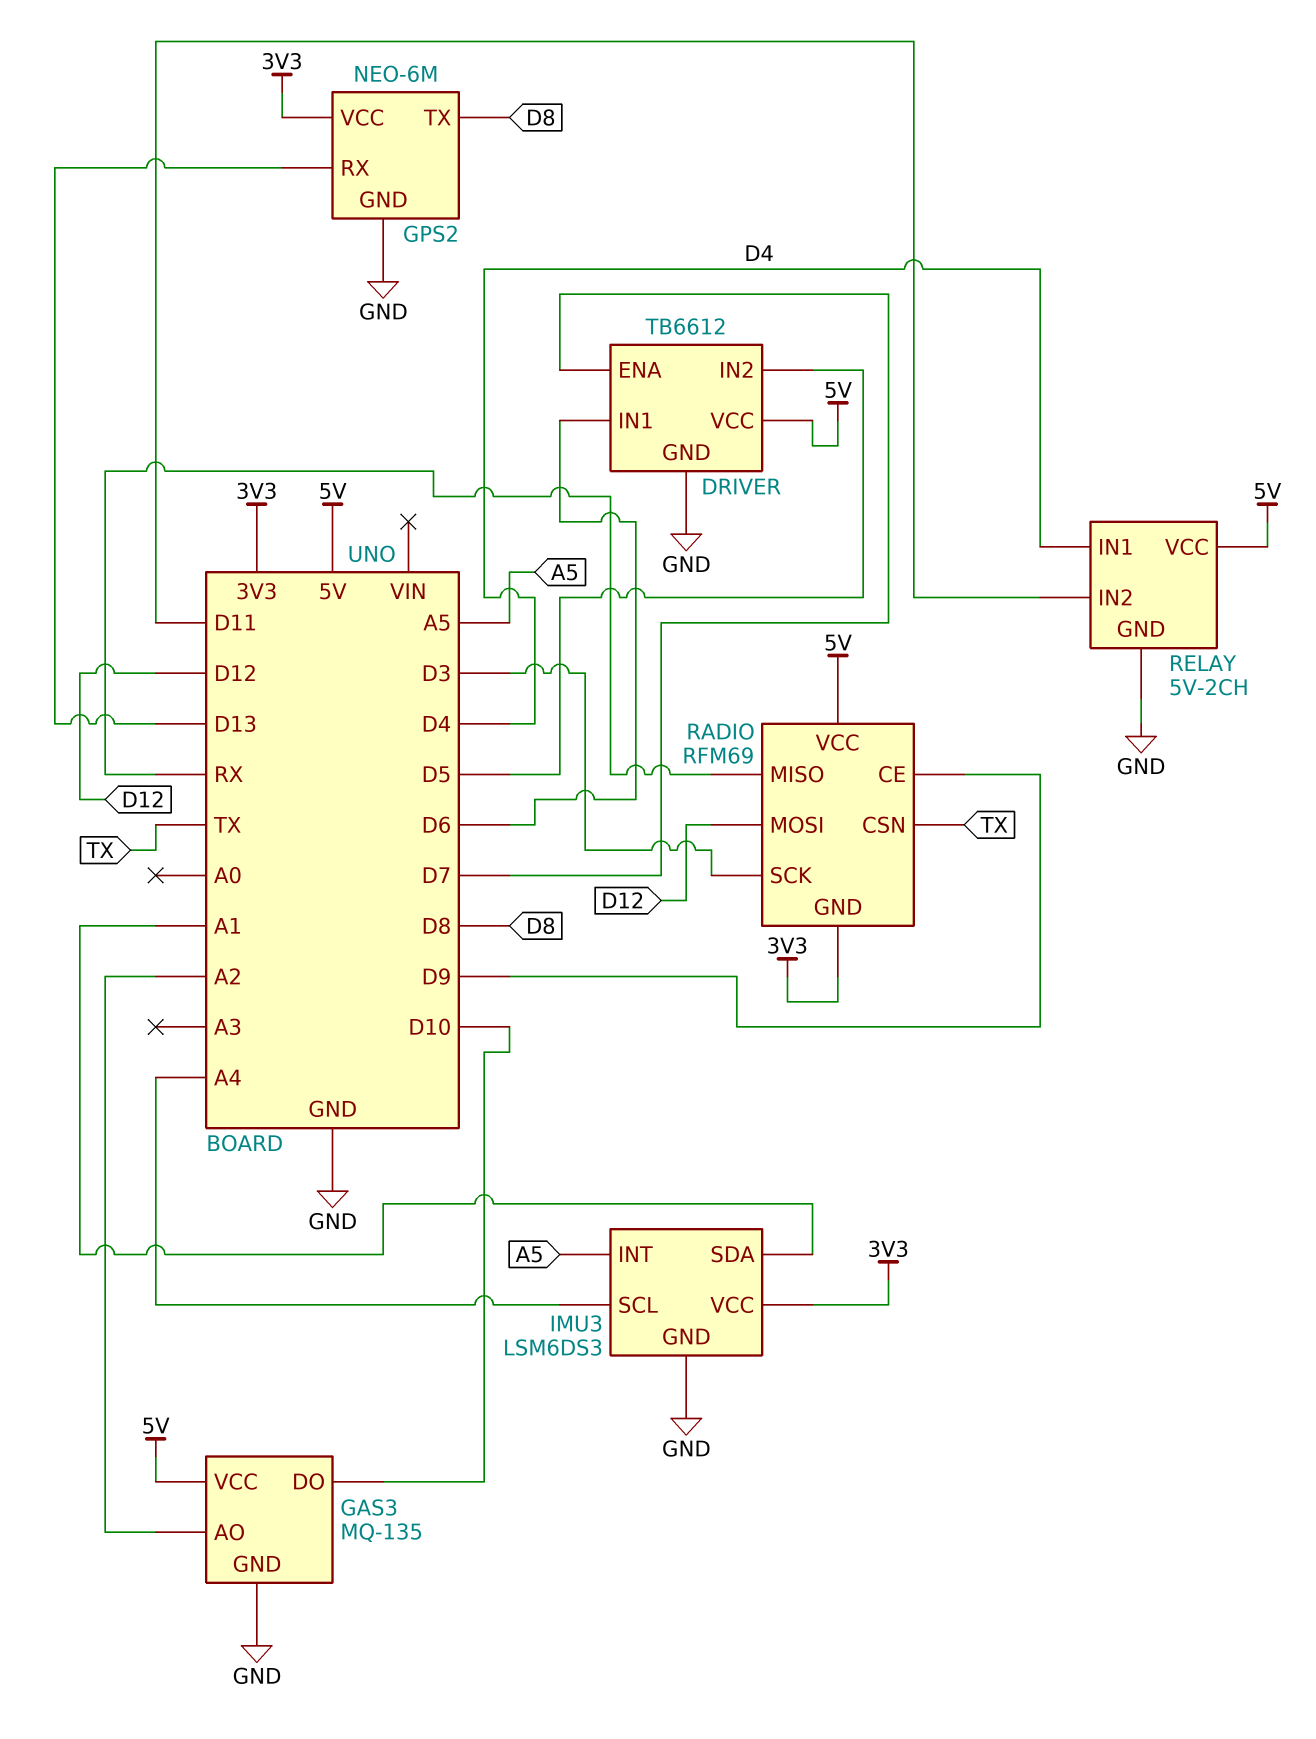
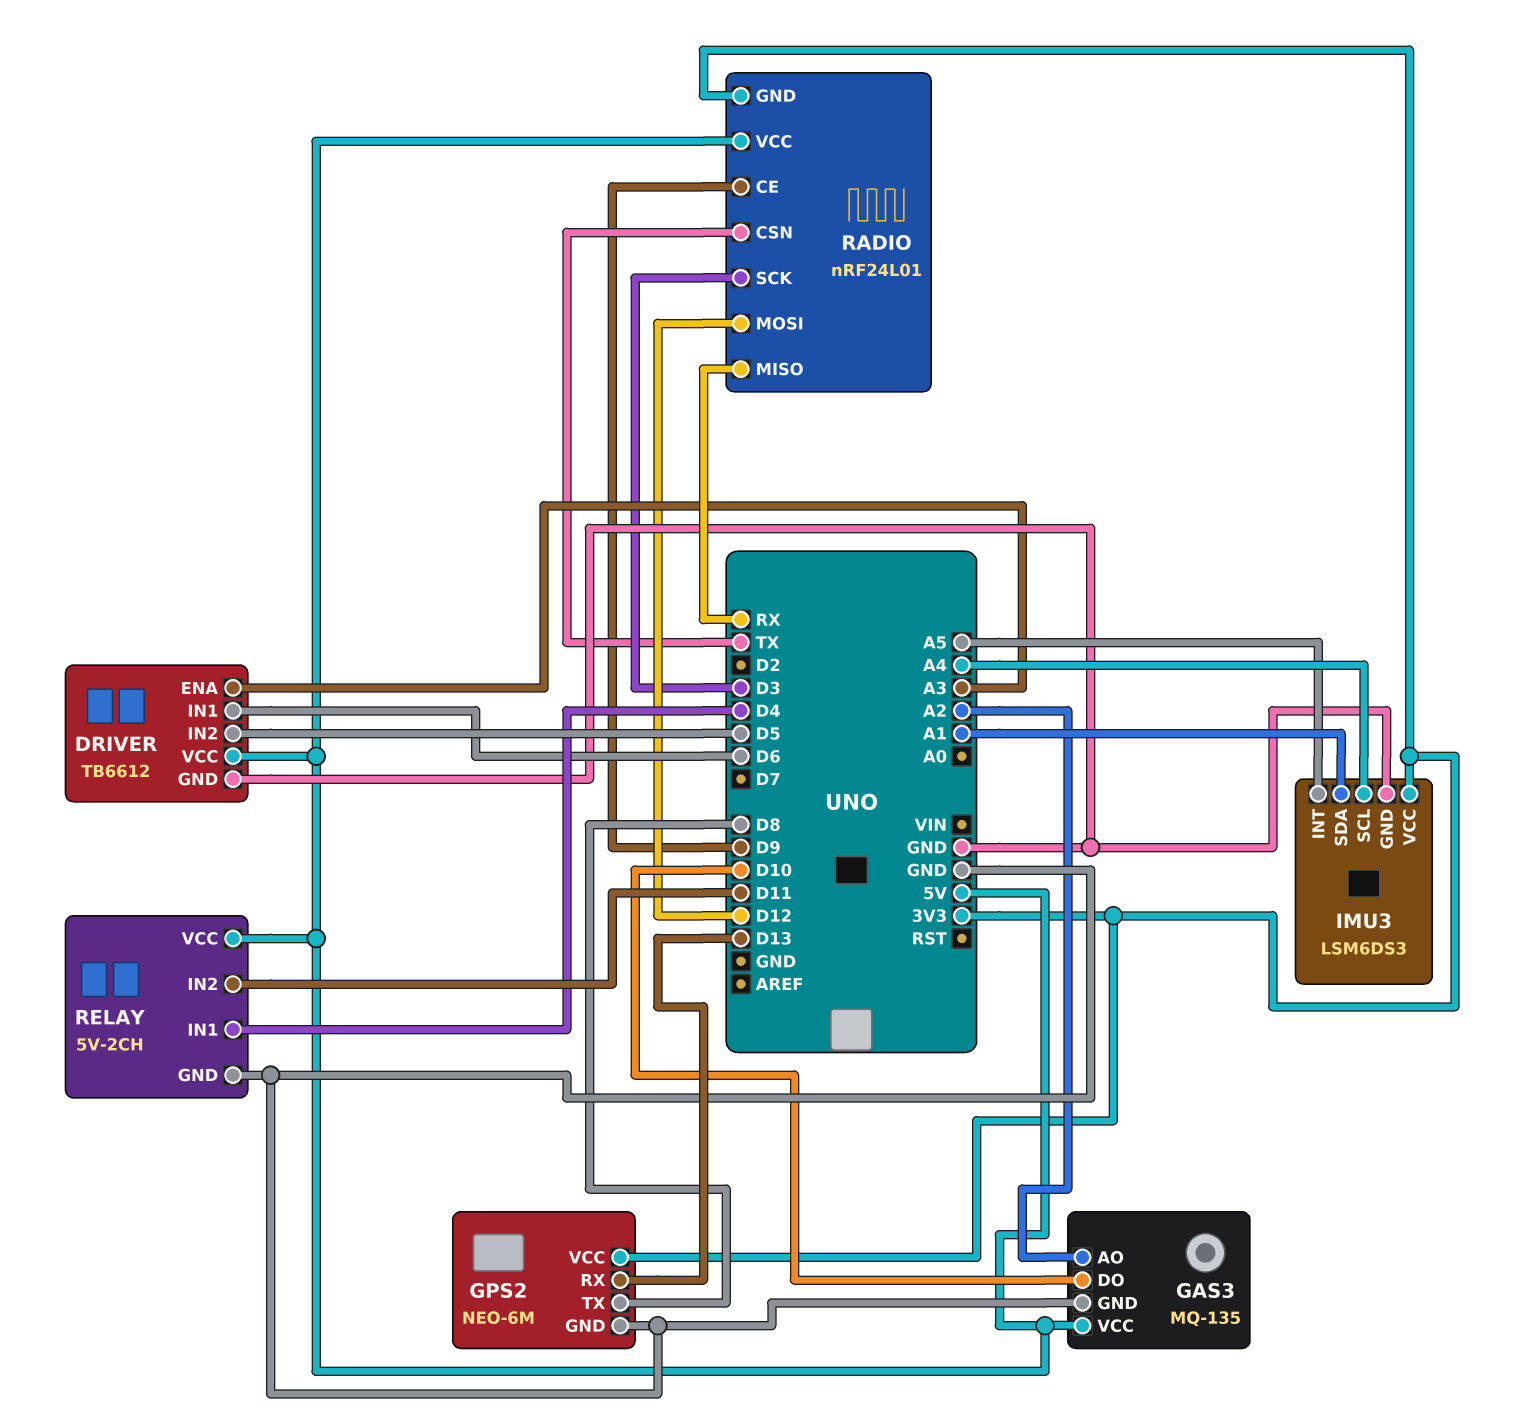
DRIVER pin ENA: D7 -> A3
RADIO: RFM69 -> nRF24L01

